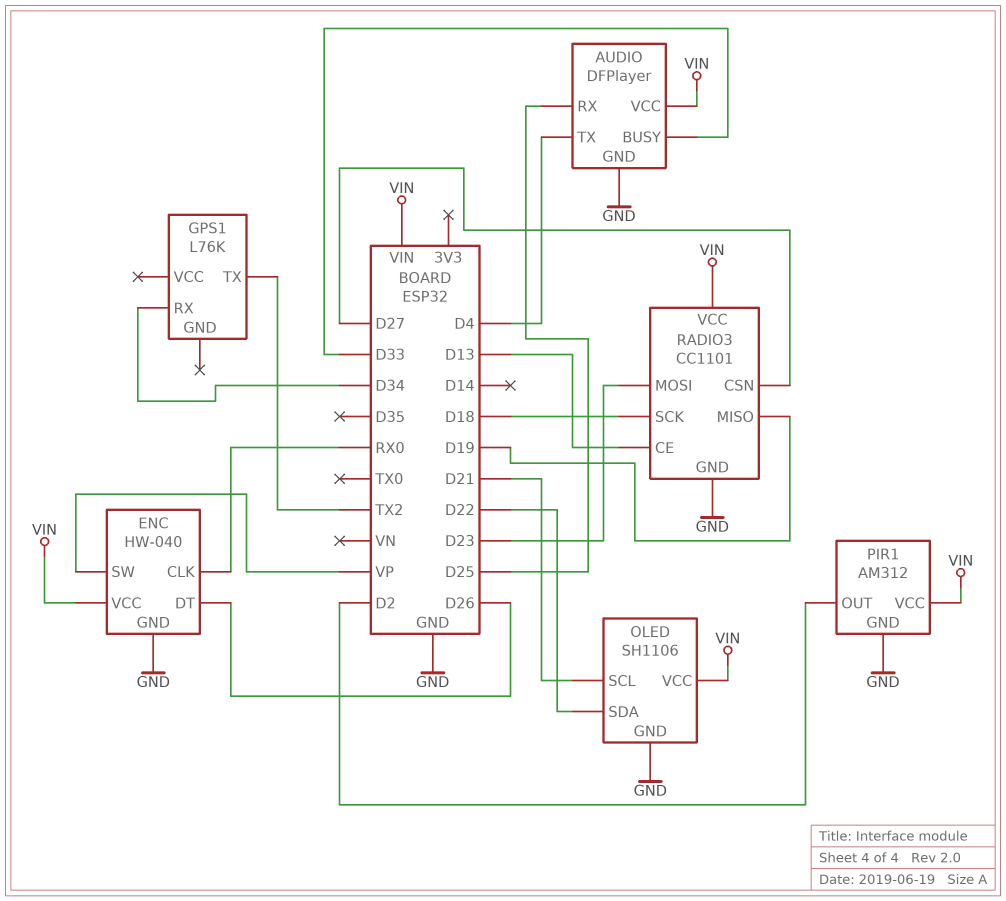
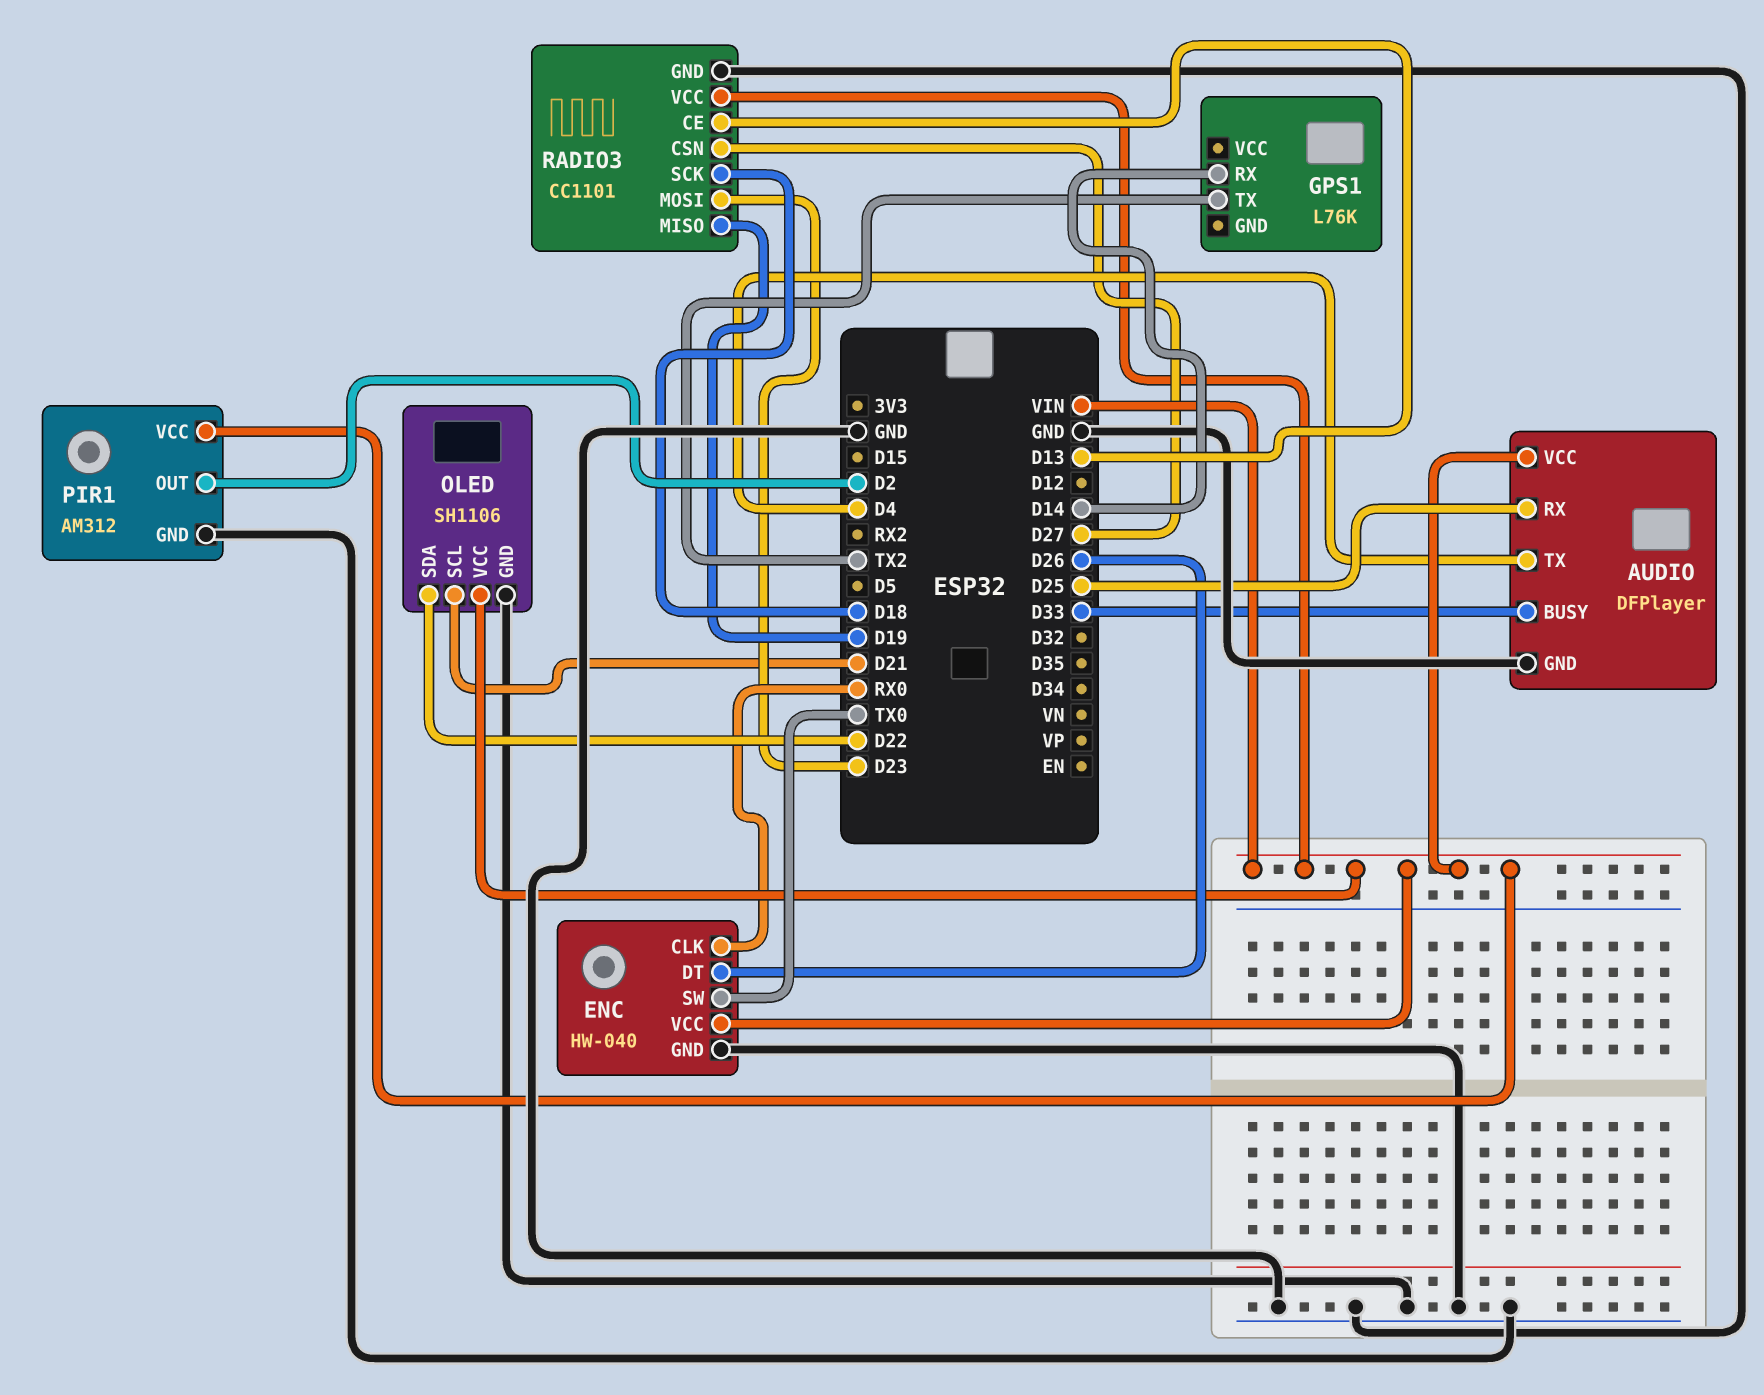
ENC pin SW: VP -> TX0
GPS1 pin RX: D34 -> D14

